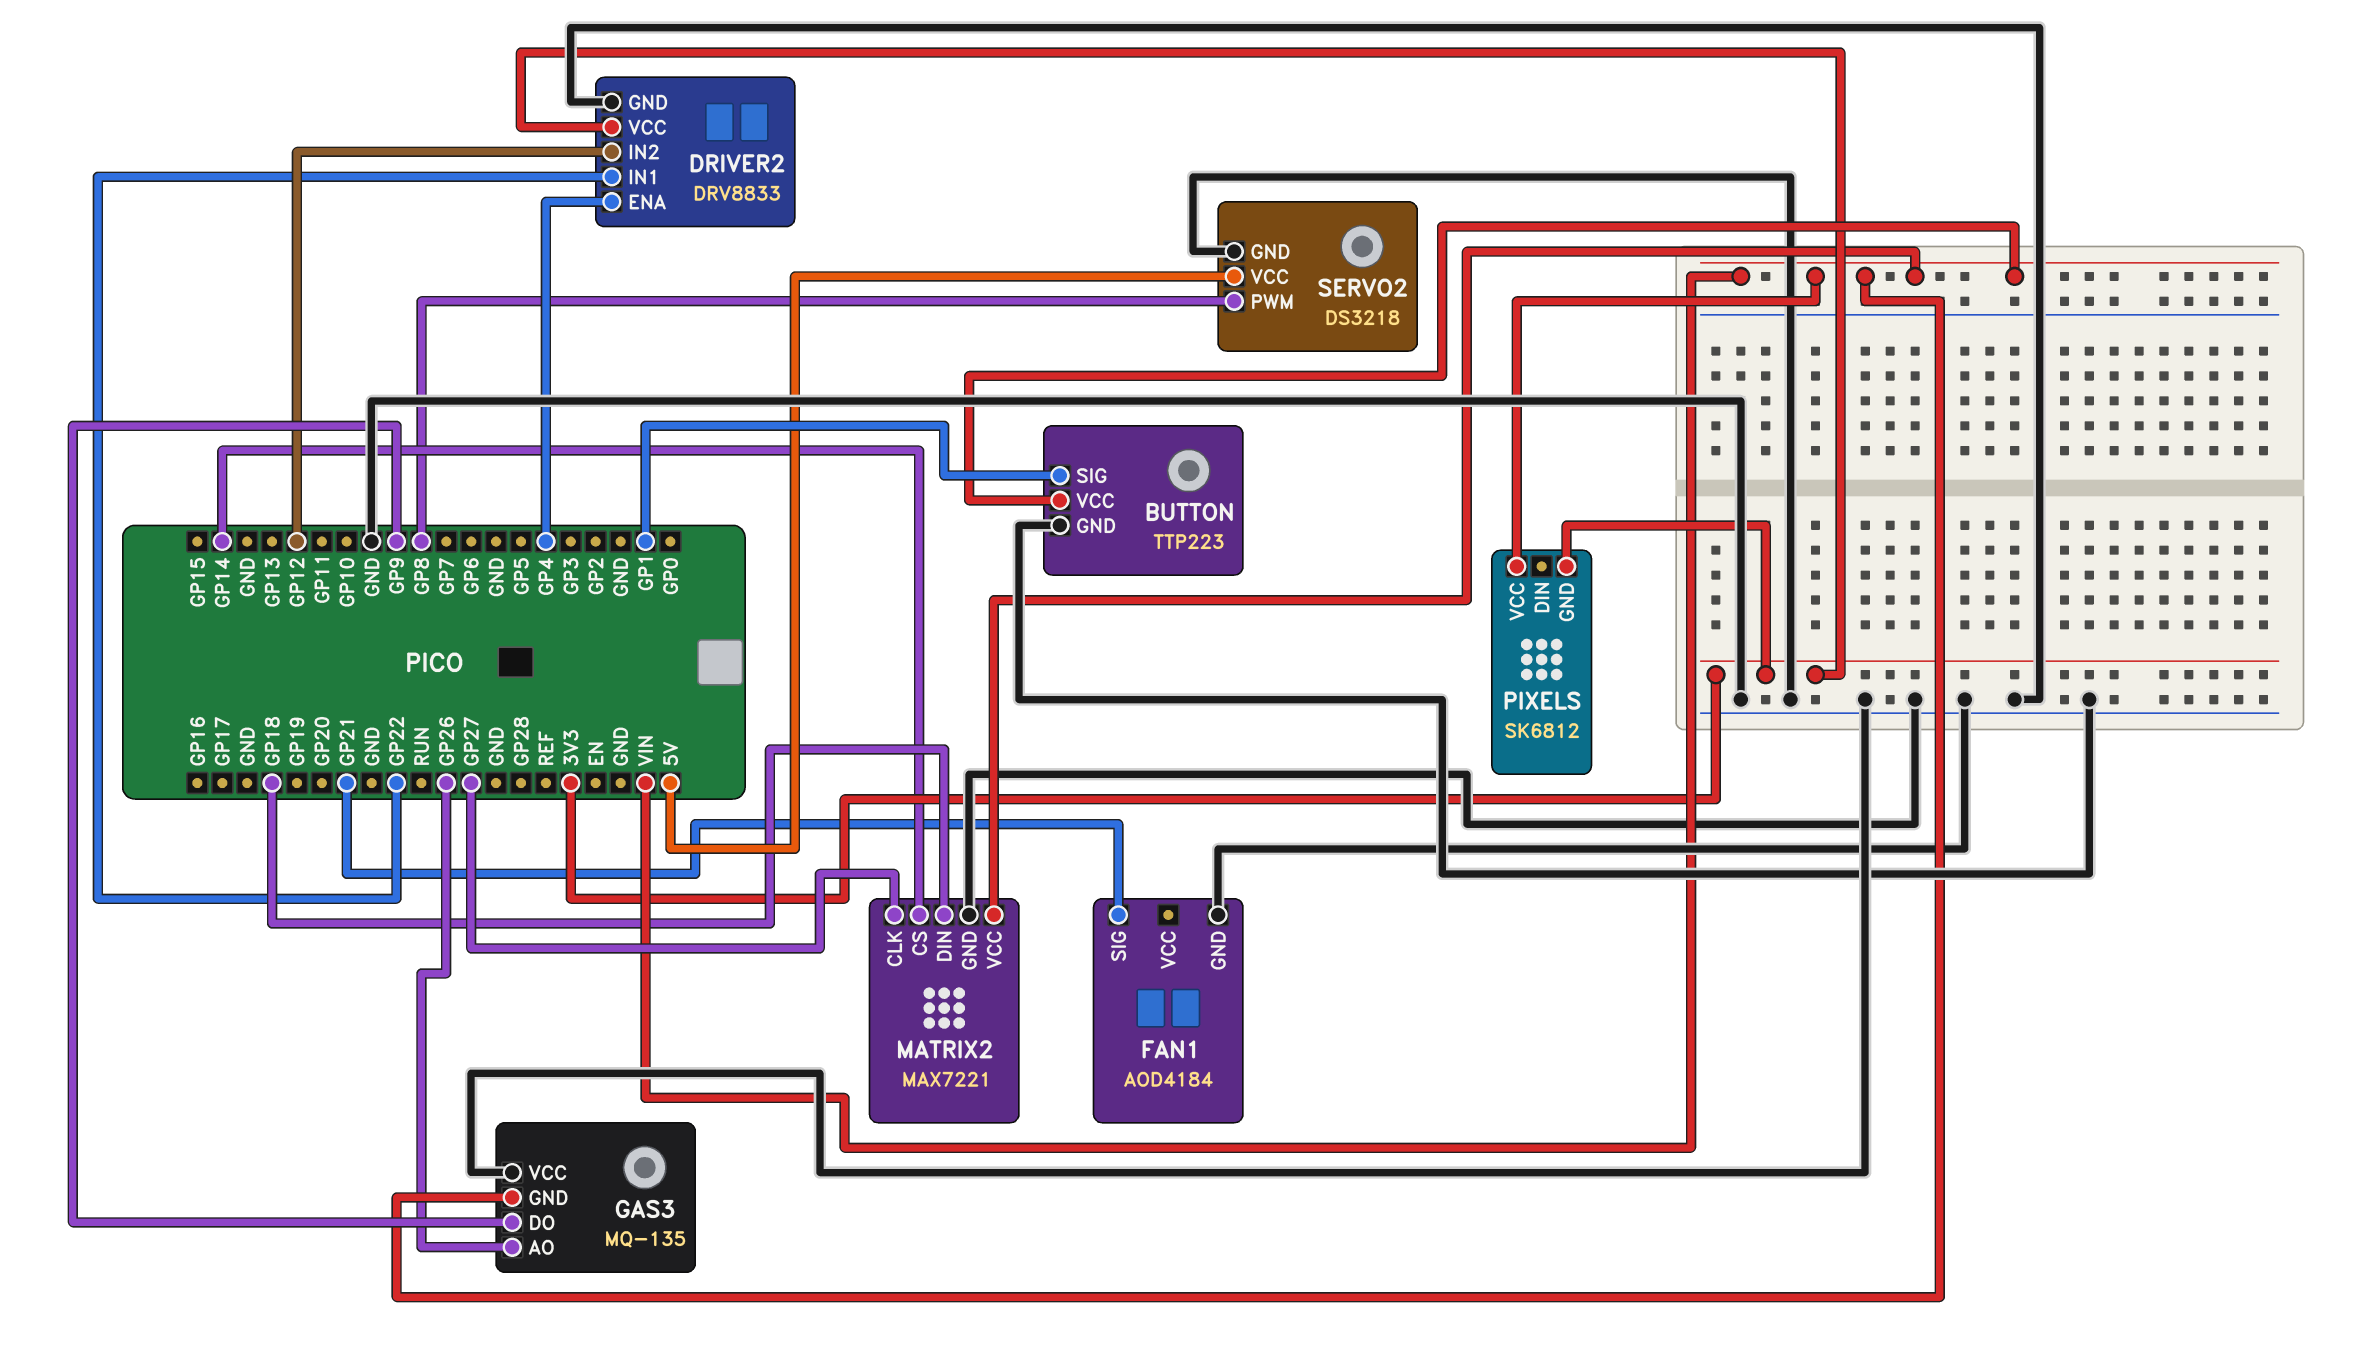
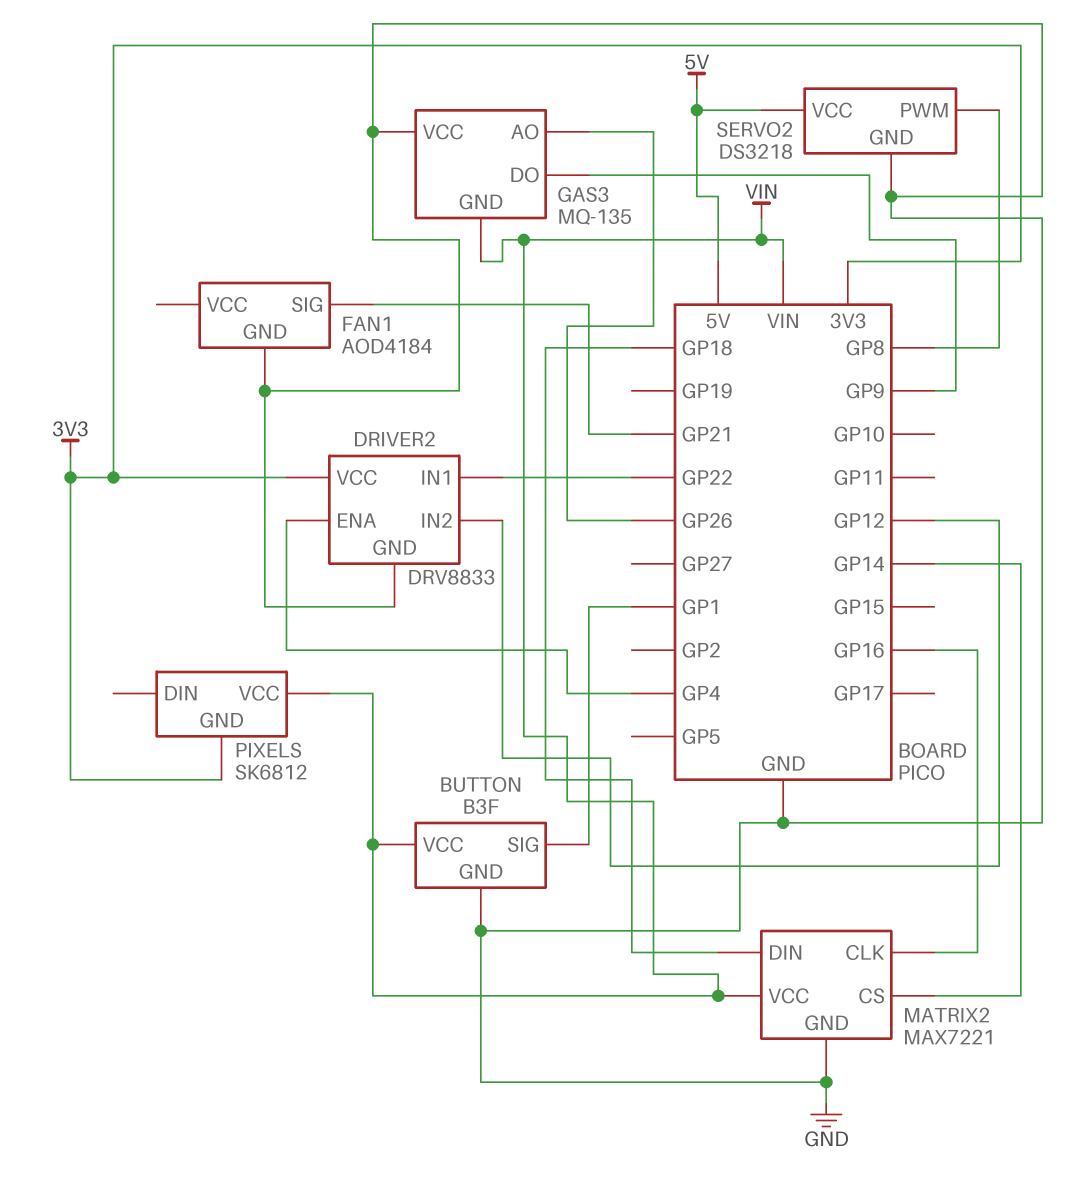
BUTTON: TTP223 -> B3F
MATRIX2 pin CLK: GP27 -> GP16

